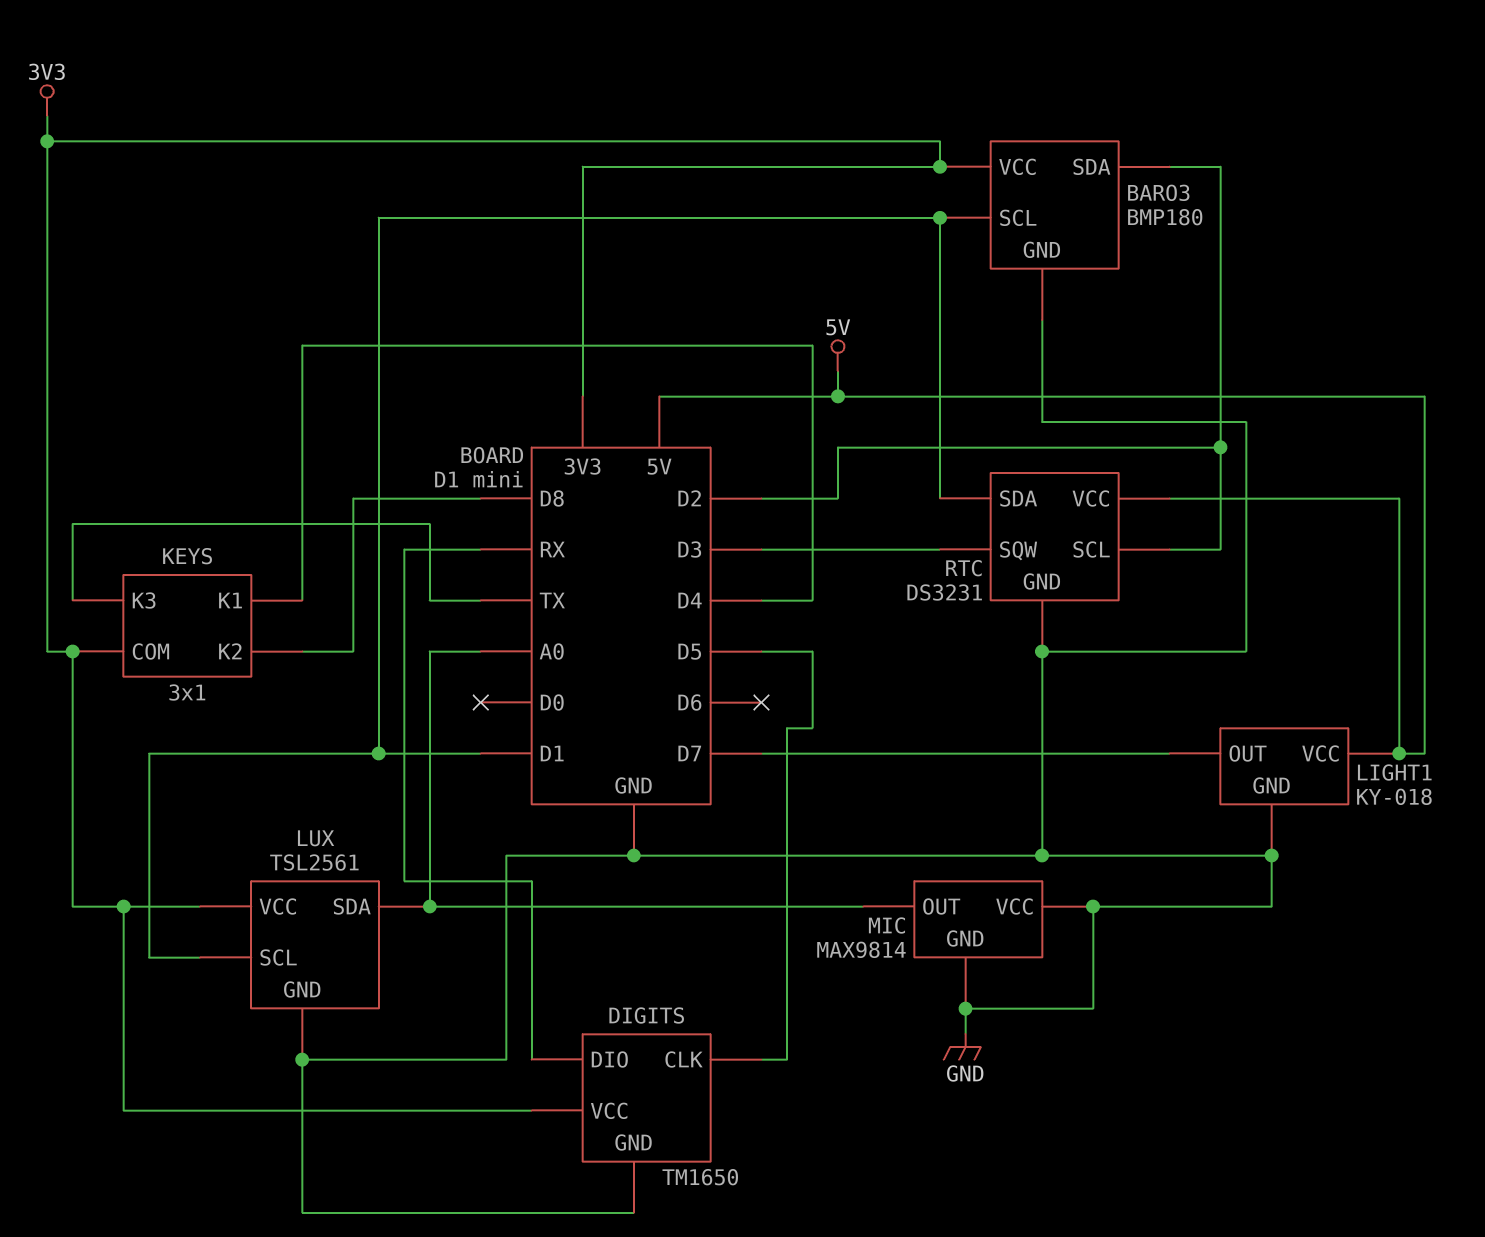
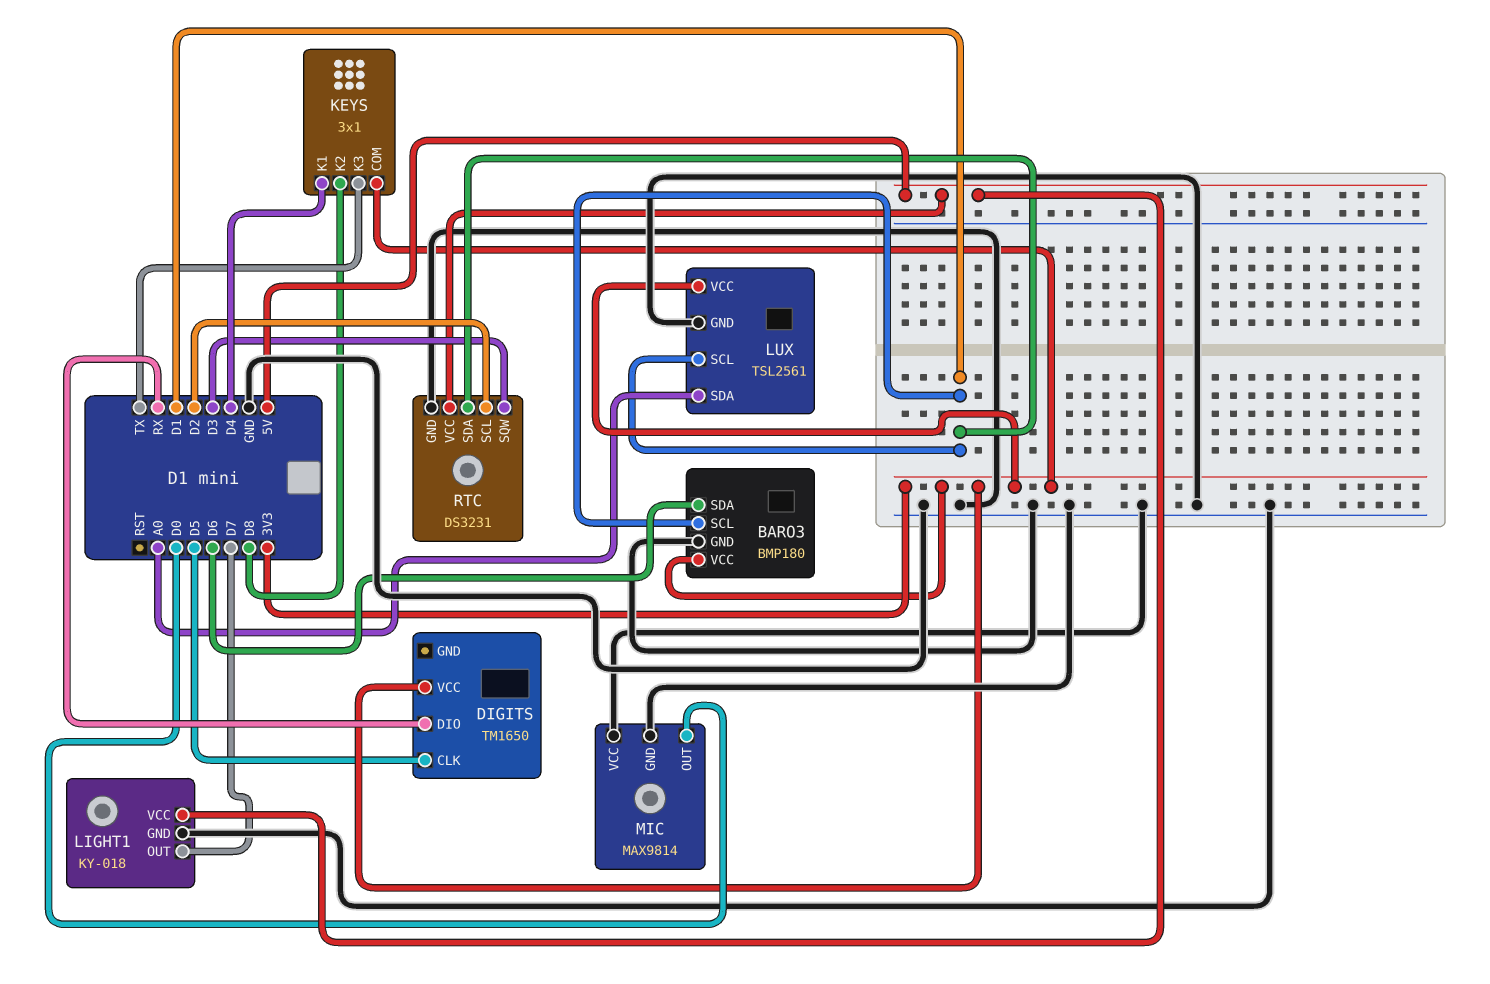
BARO3 pin SDA: D2 -> D6
DIGITS pin GND: GND -> none
MIC pin OUT: A0 -> D0

